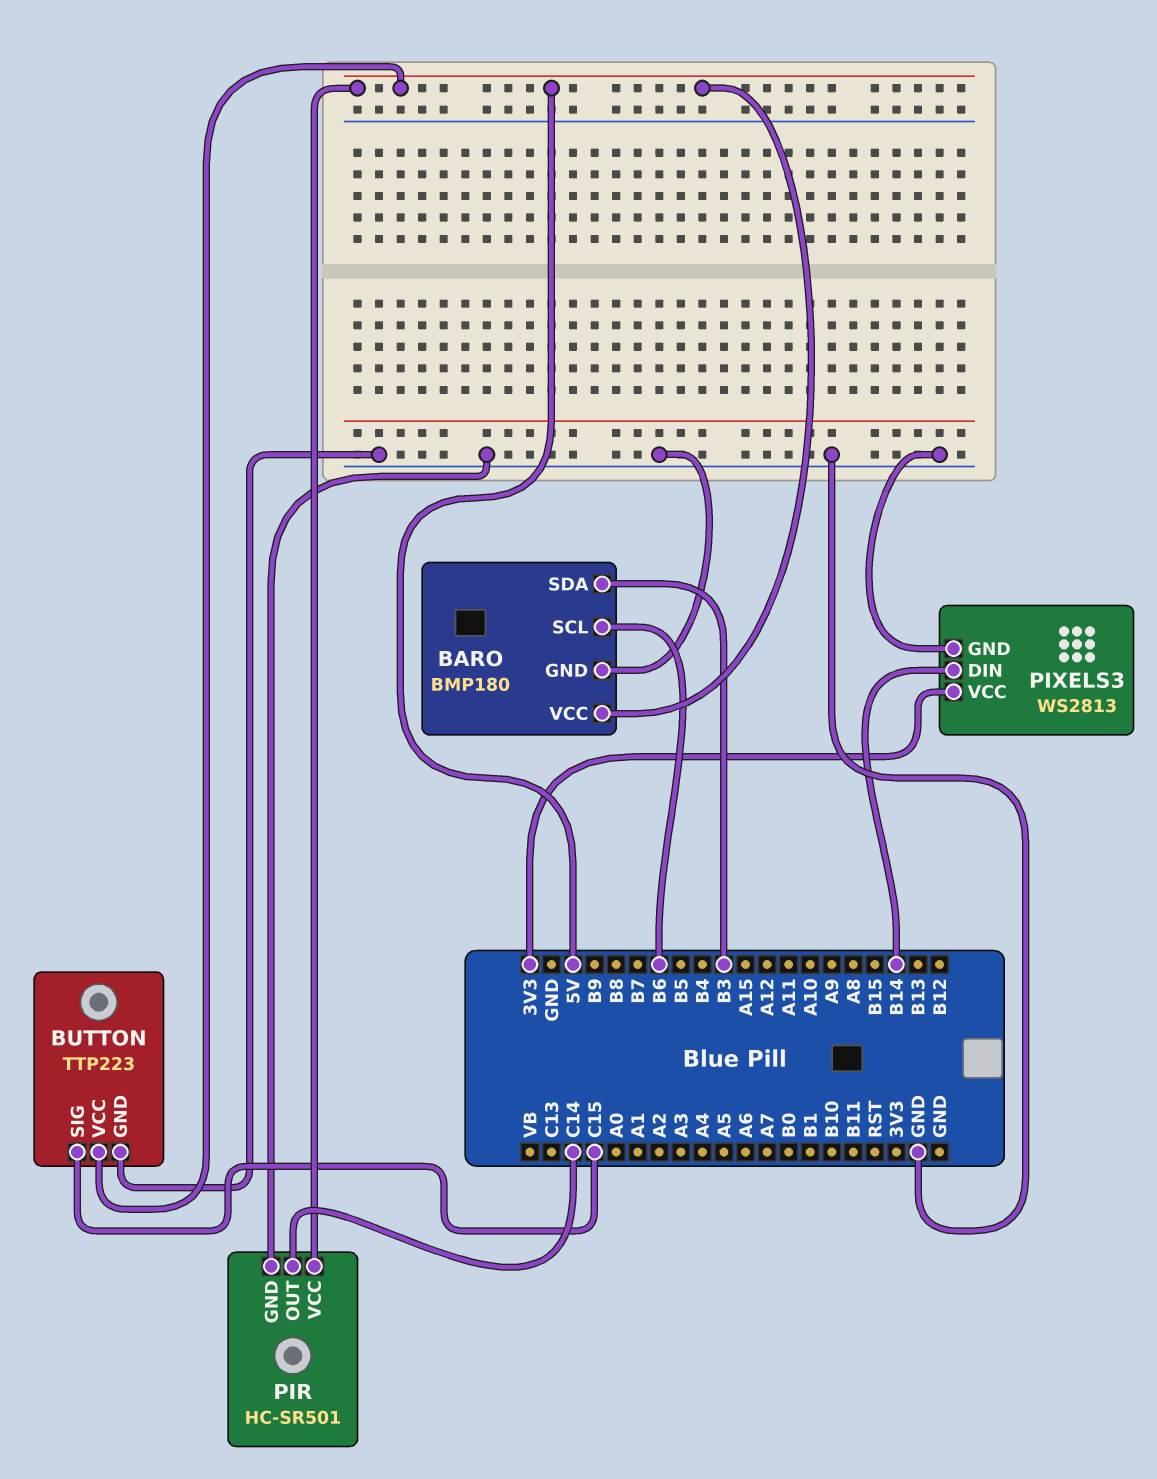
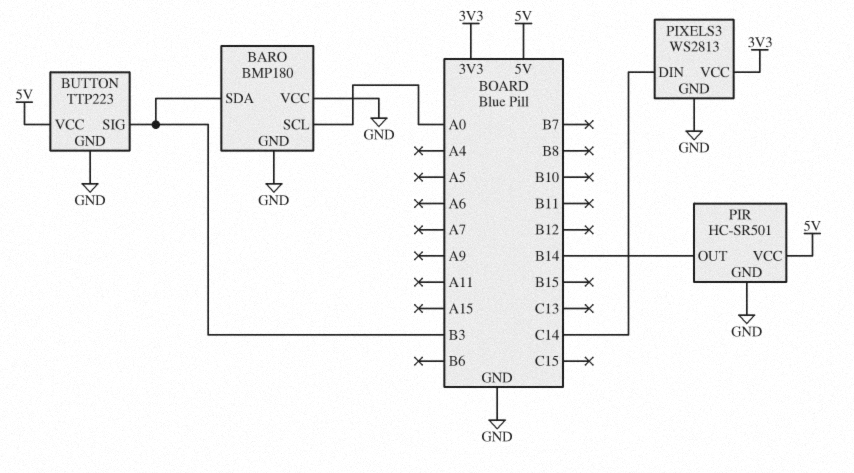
BARO pin SCL: B6 -> A0
BARO pin VCC: 5V -> GND
BUTTON pin SIG: C15 -> B3
PIR pin OUT: C14 -> B14
PIXELS3 pin DIN: B14 -> C14

